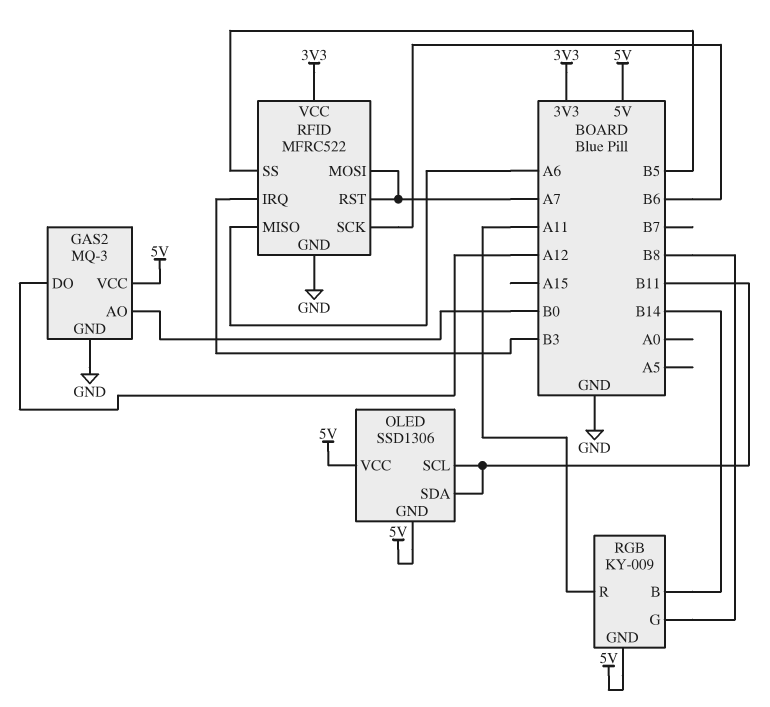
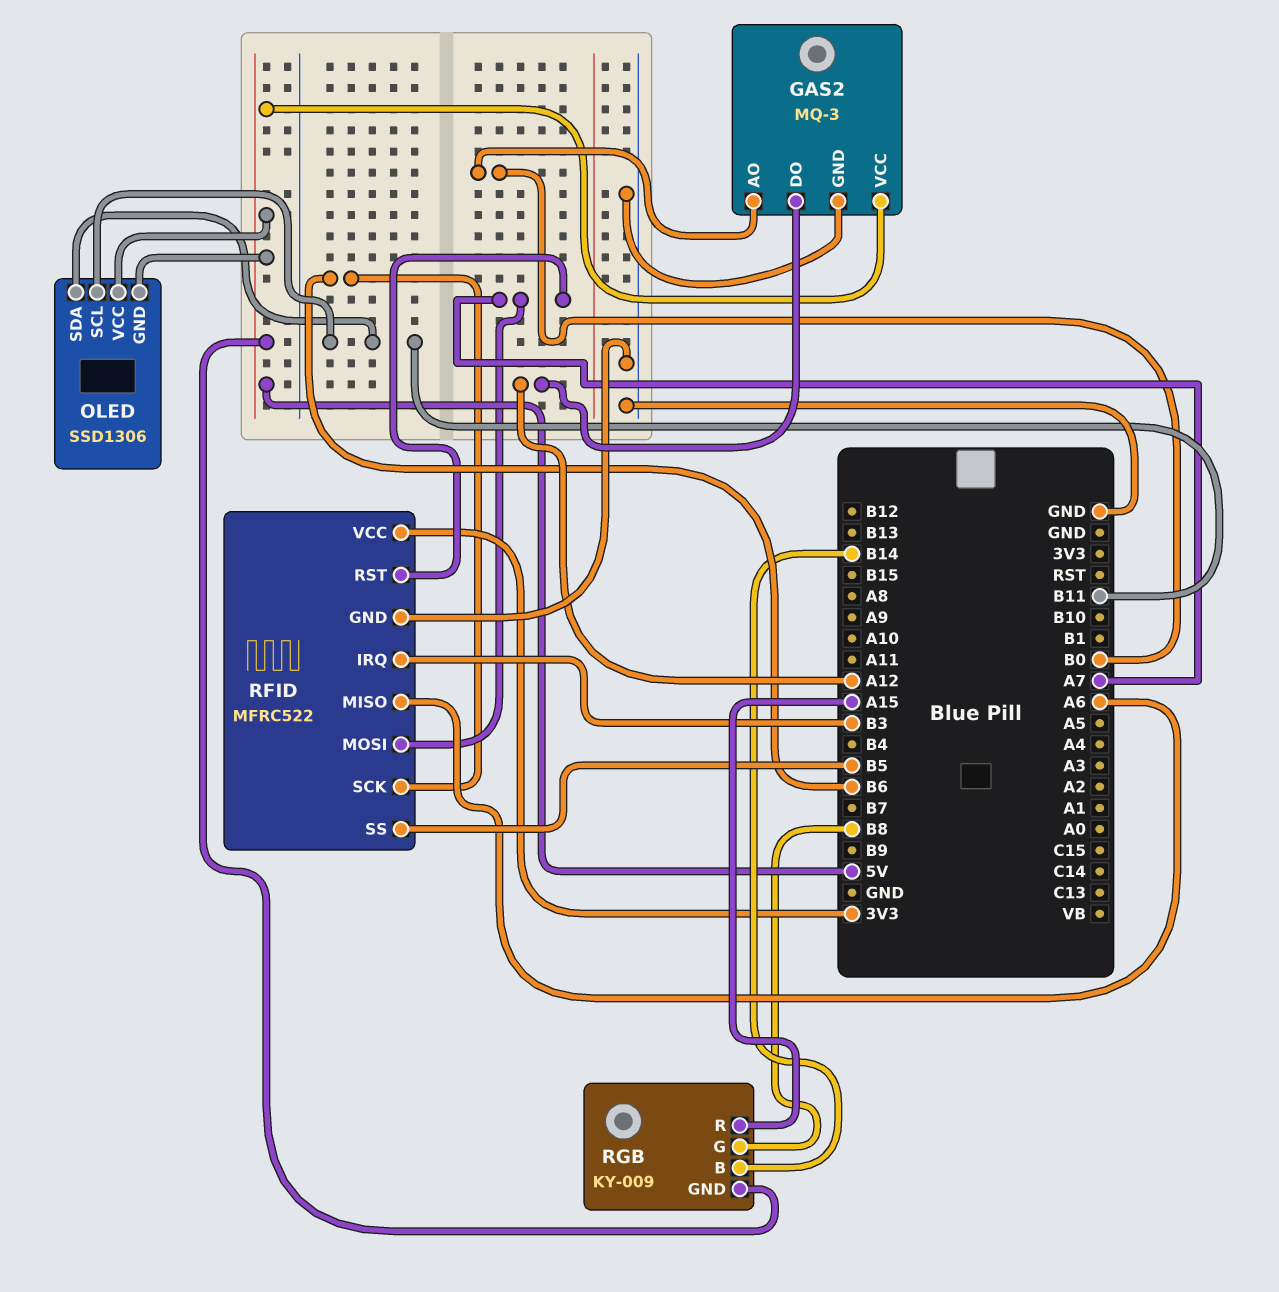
RGB pin R: A11 -> A15

